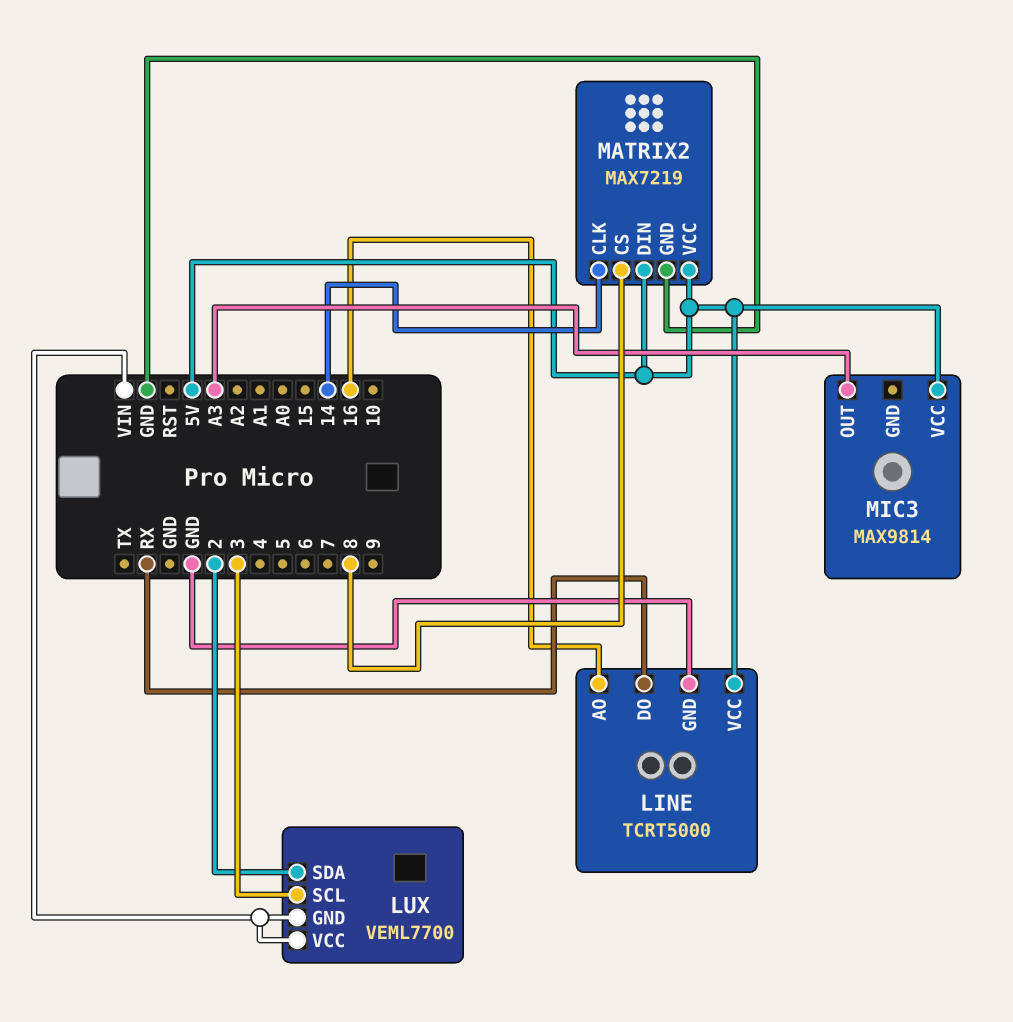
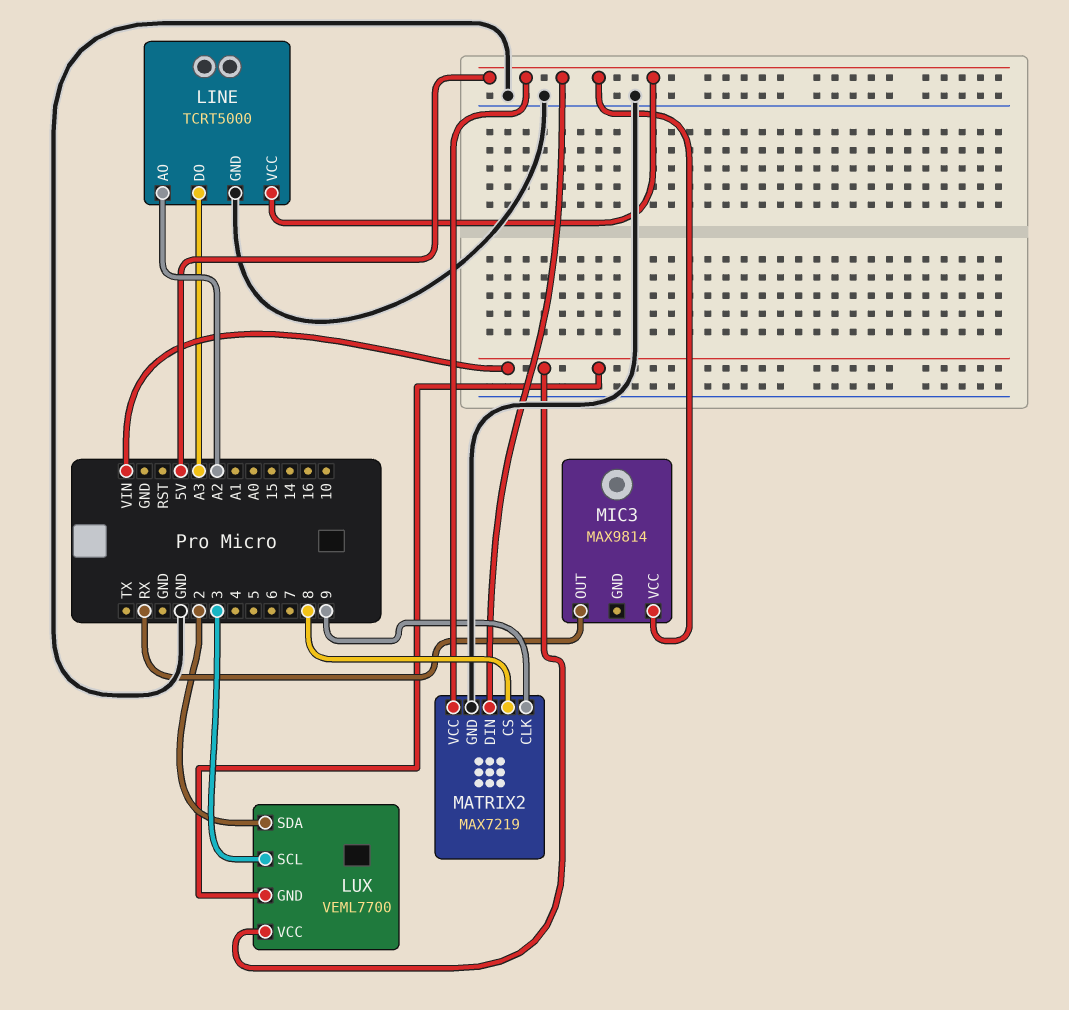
LINE pin AO: 16 -> A2
LINE pin DO: RX -> A3
MATRIX2 pin CLK: 14 -> 9
MIC3 pin OUT: A3 -> RX

